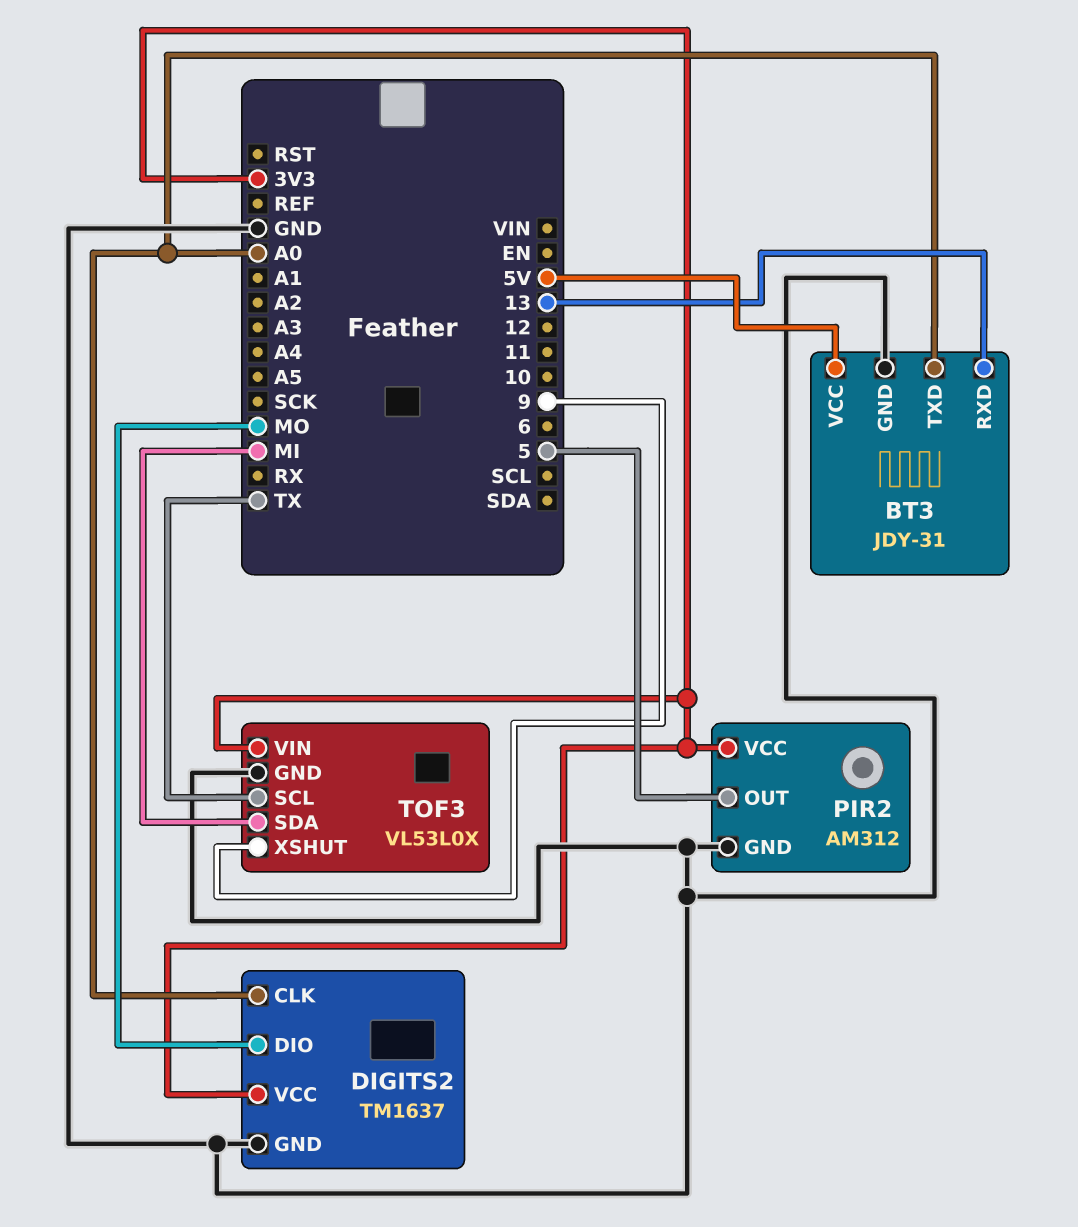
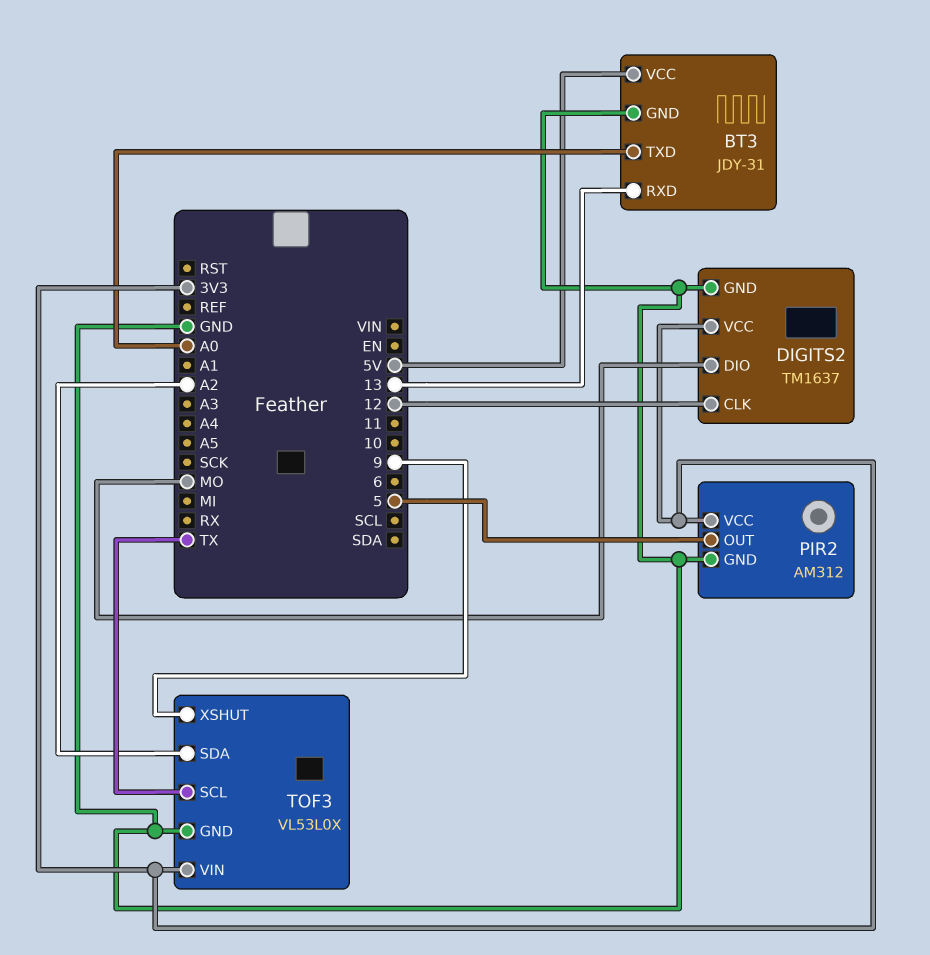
DIGITS2 pin CLK: A0 -> 12
TOF3 pin SDA: MI -> A2

